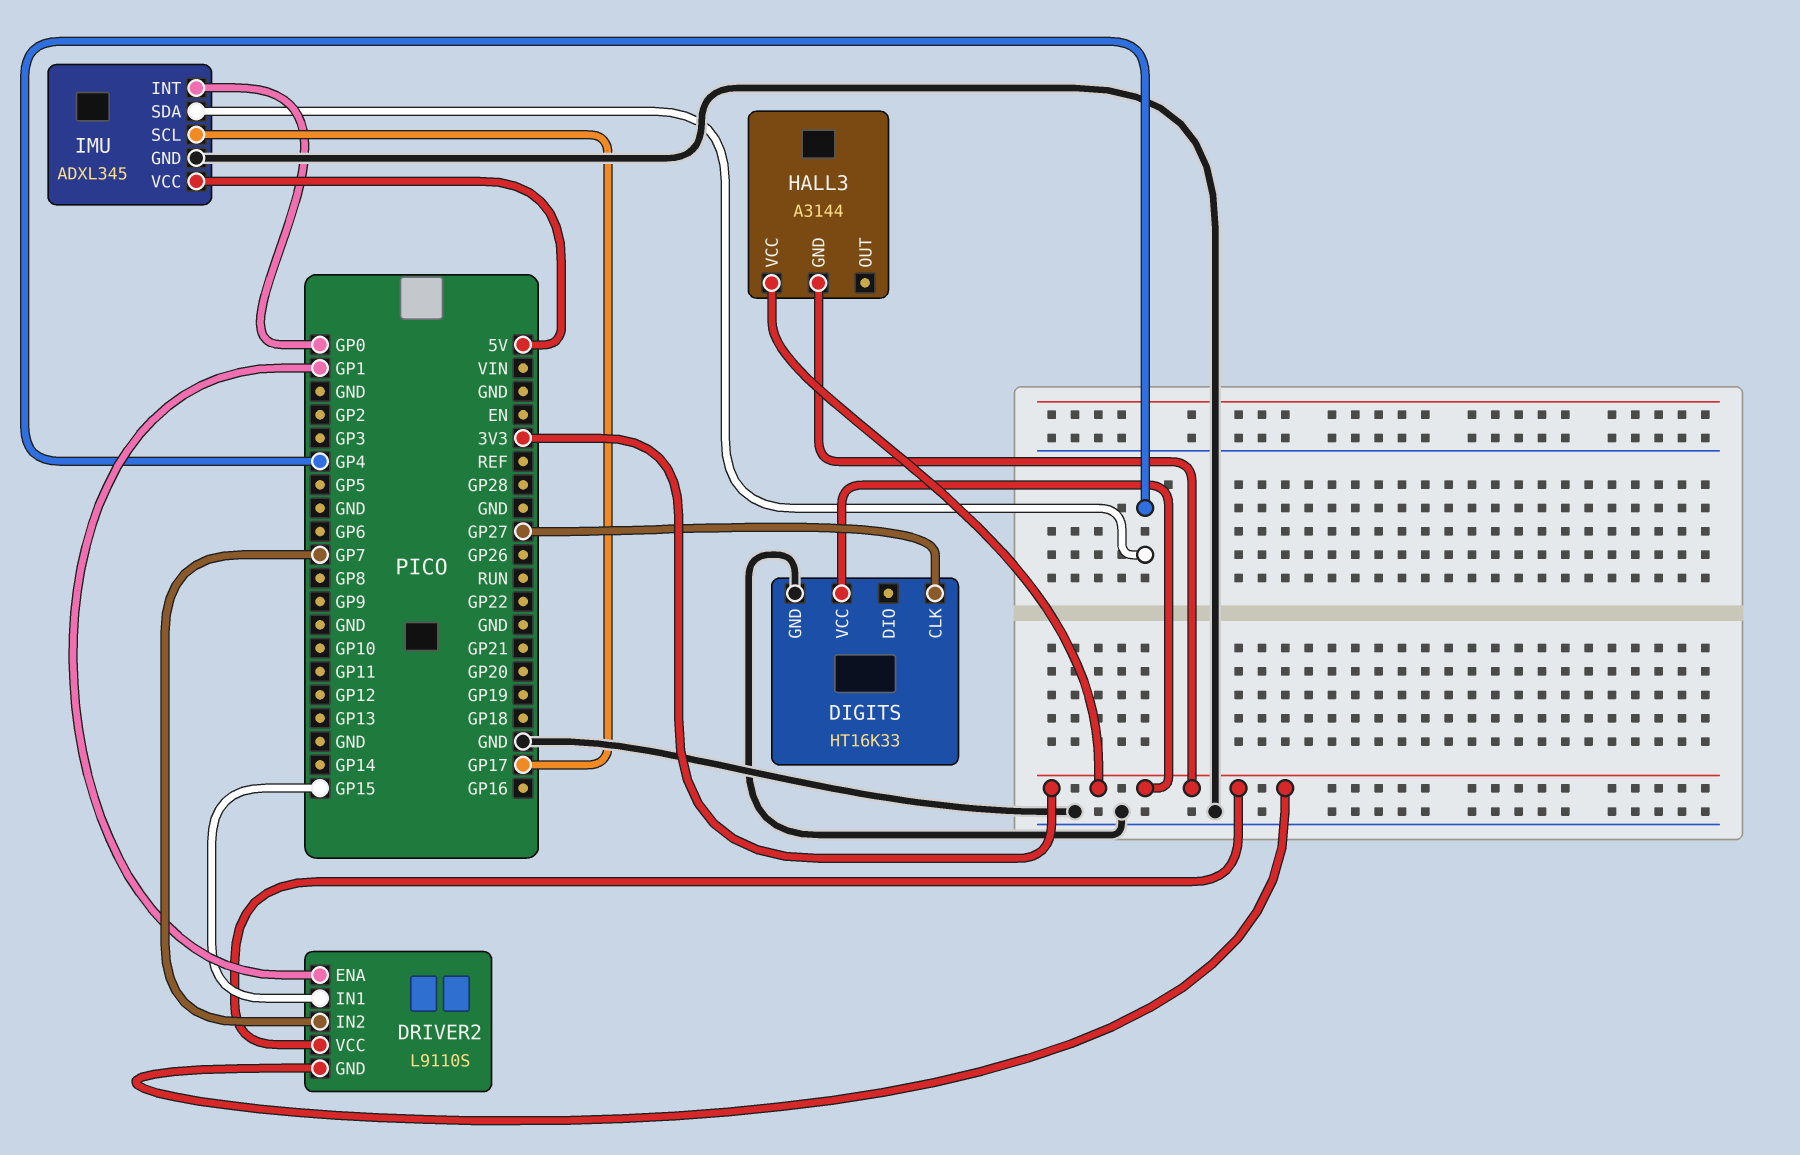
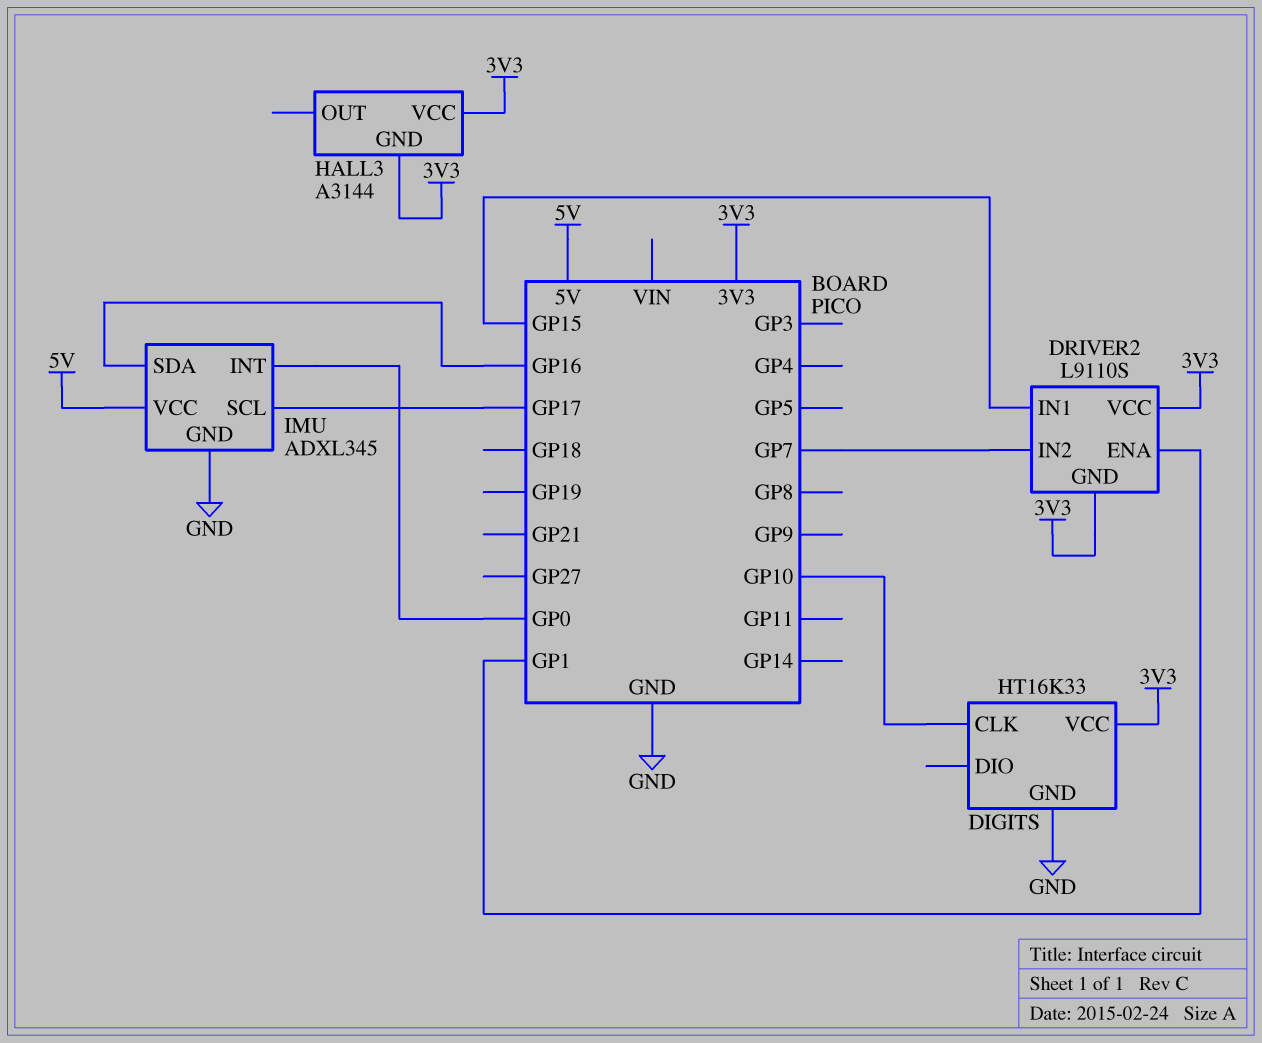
DIGITS pin CLK: GP27 -> GP10
IMU pin SDA: GP4 -> GP16

